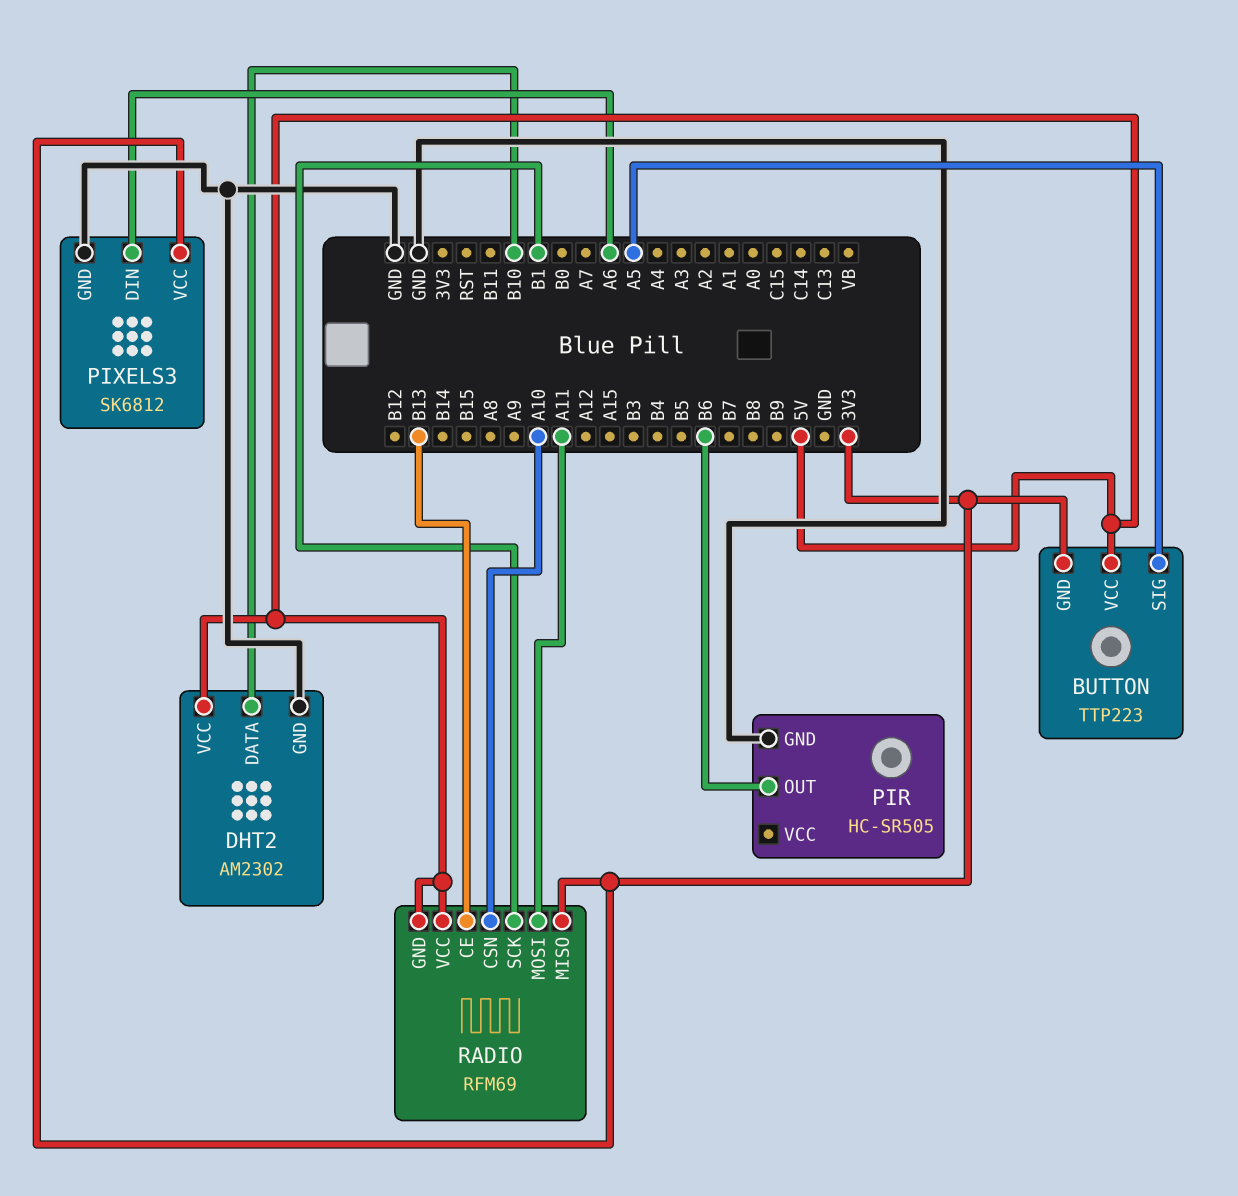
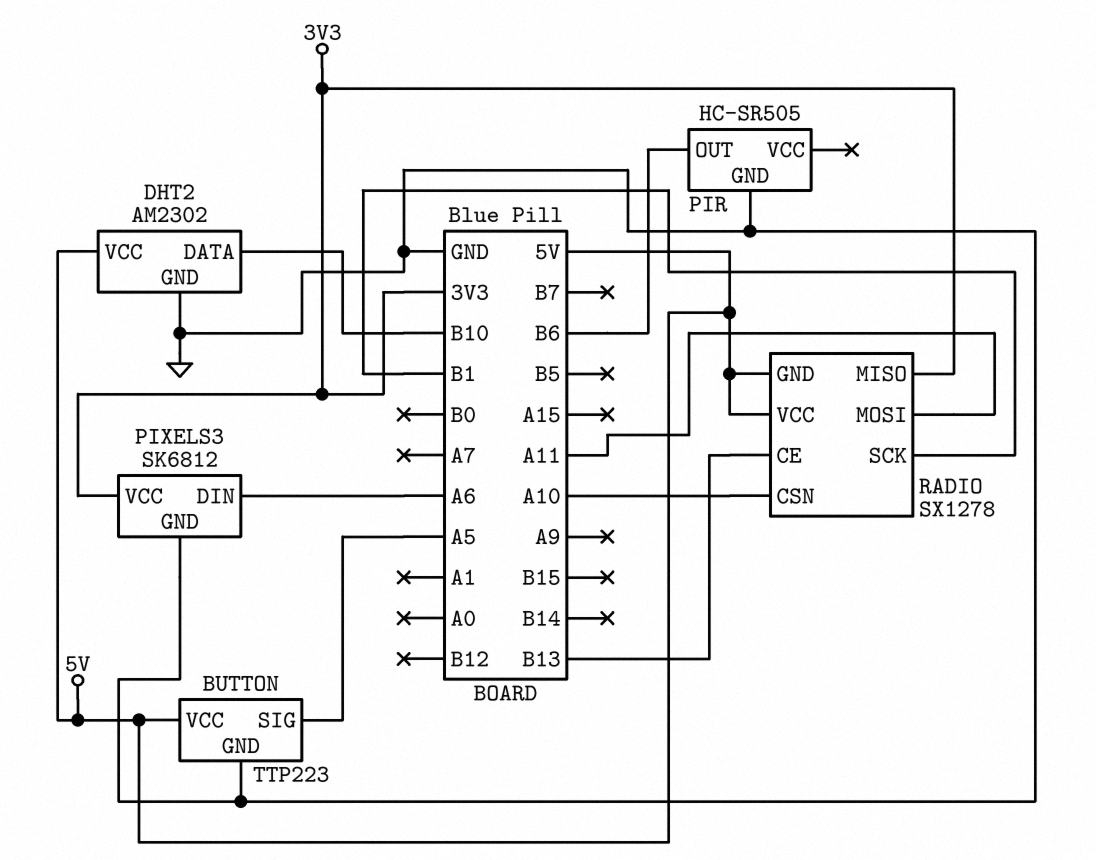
BUTTON pin GND: 3V3 -> GND
RADIO: RFM69 -> SX1278

